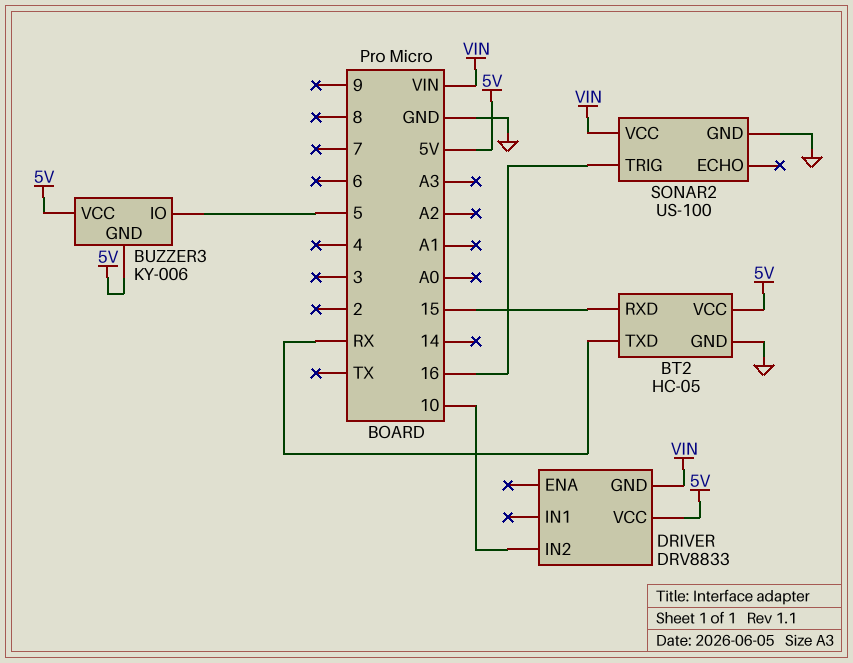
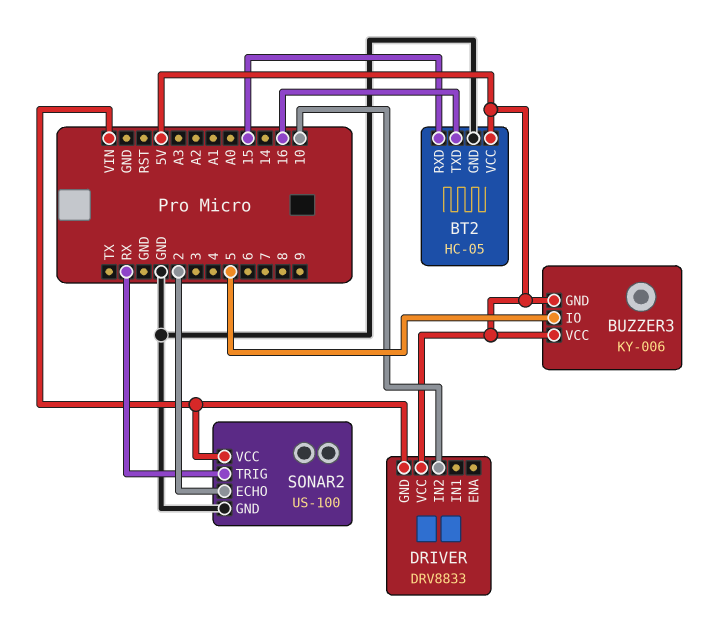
BT2 pin TXD: RX -> 16
SONAR2 pin ECHO: none -> 2
SONAR2 pin TRIG: 16 -> RX

